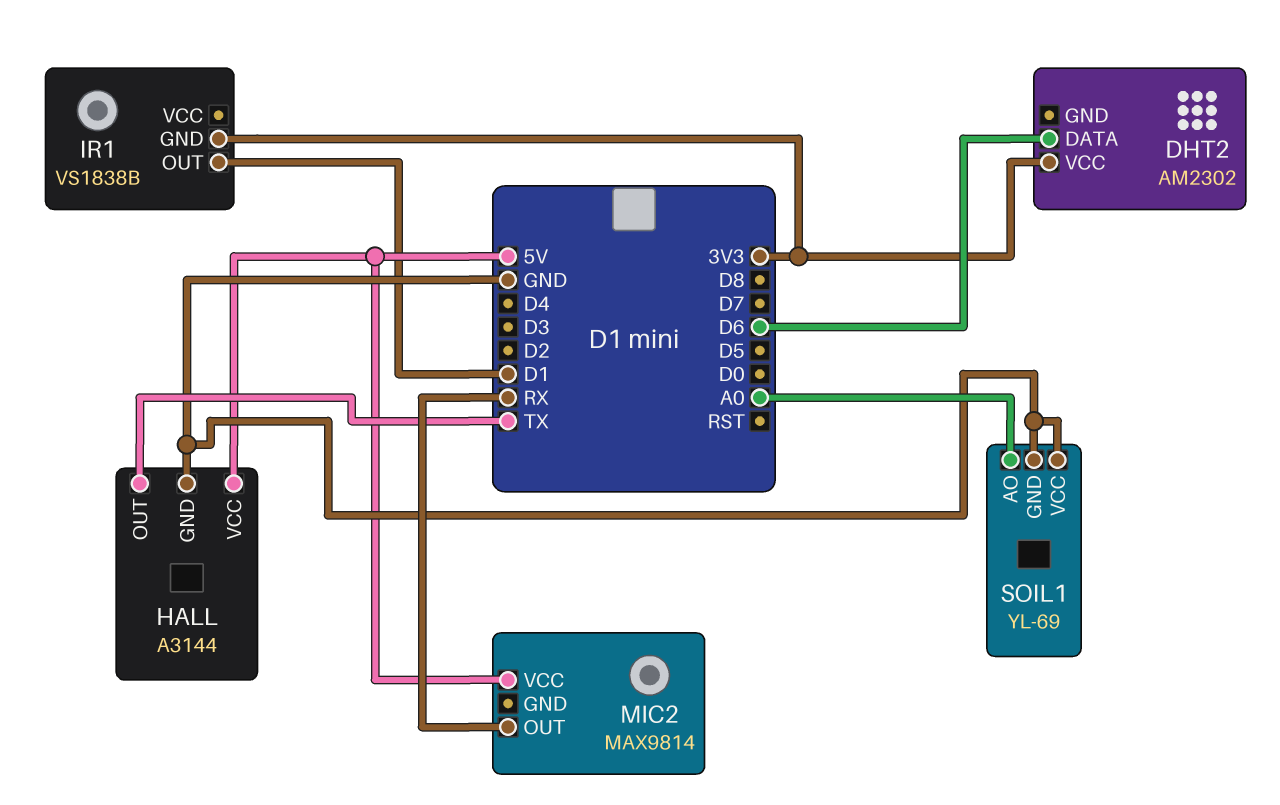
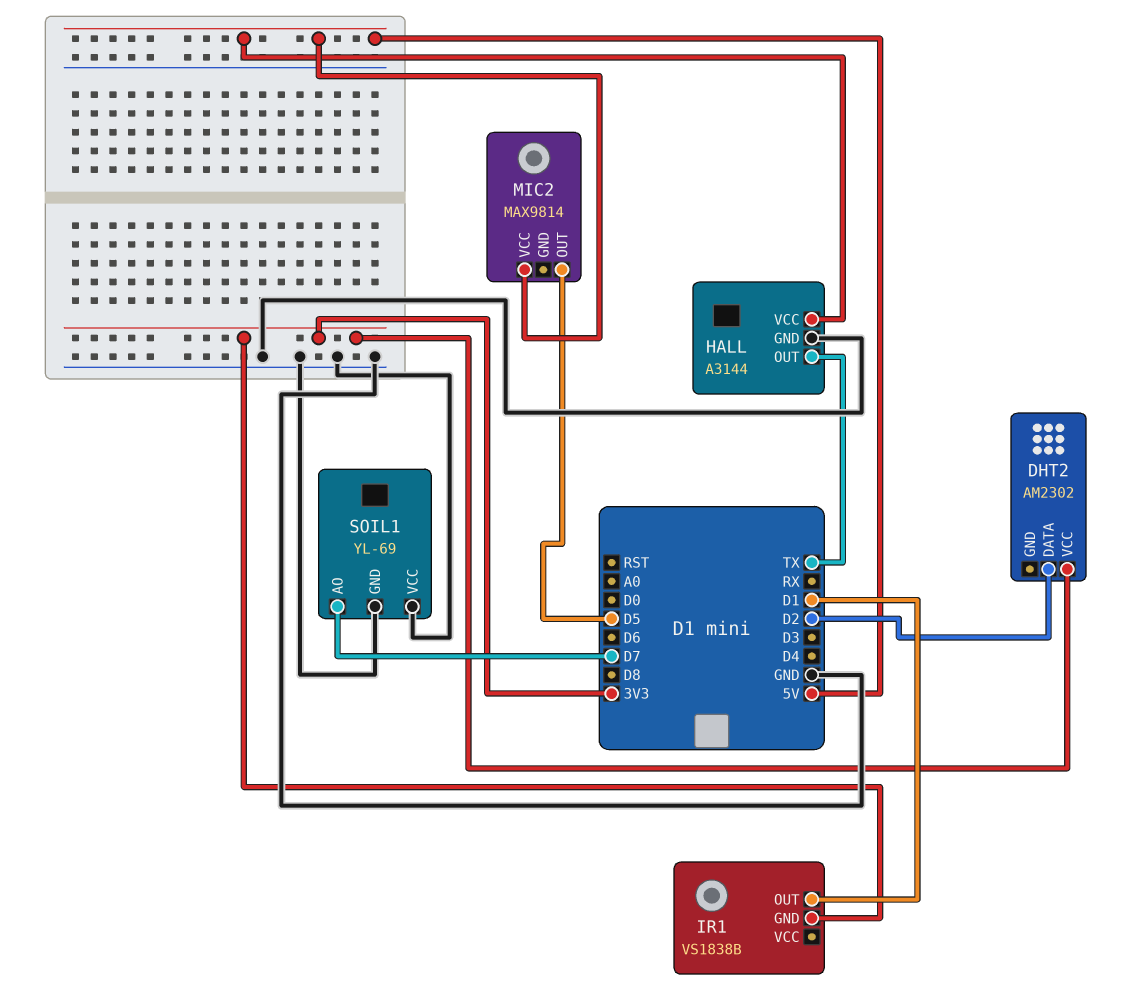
DHT2 pin DATA: D6 -> D2
MIC2 pin OUT: RX -> D5
SOIL1 pin AO: A0 -> D7

